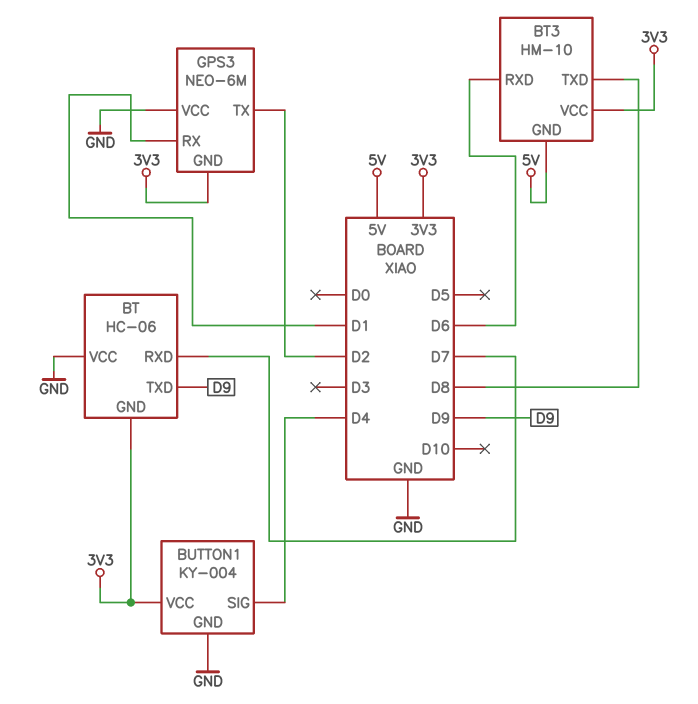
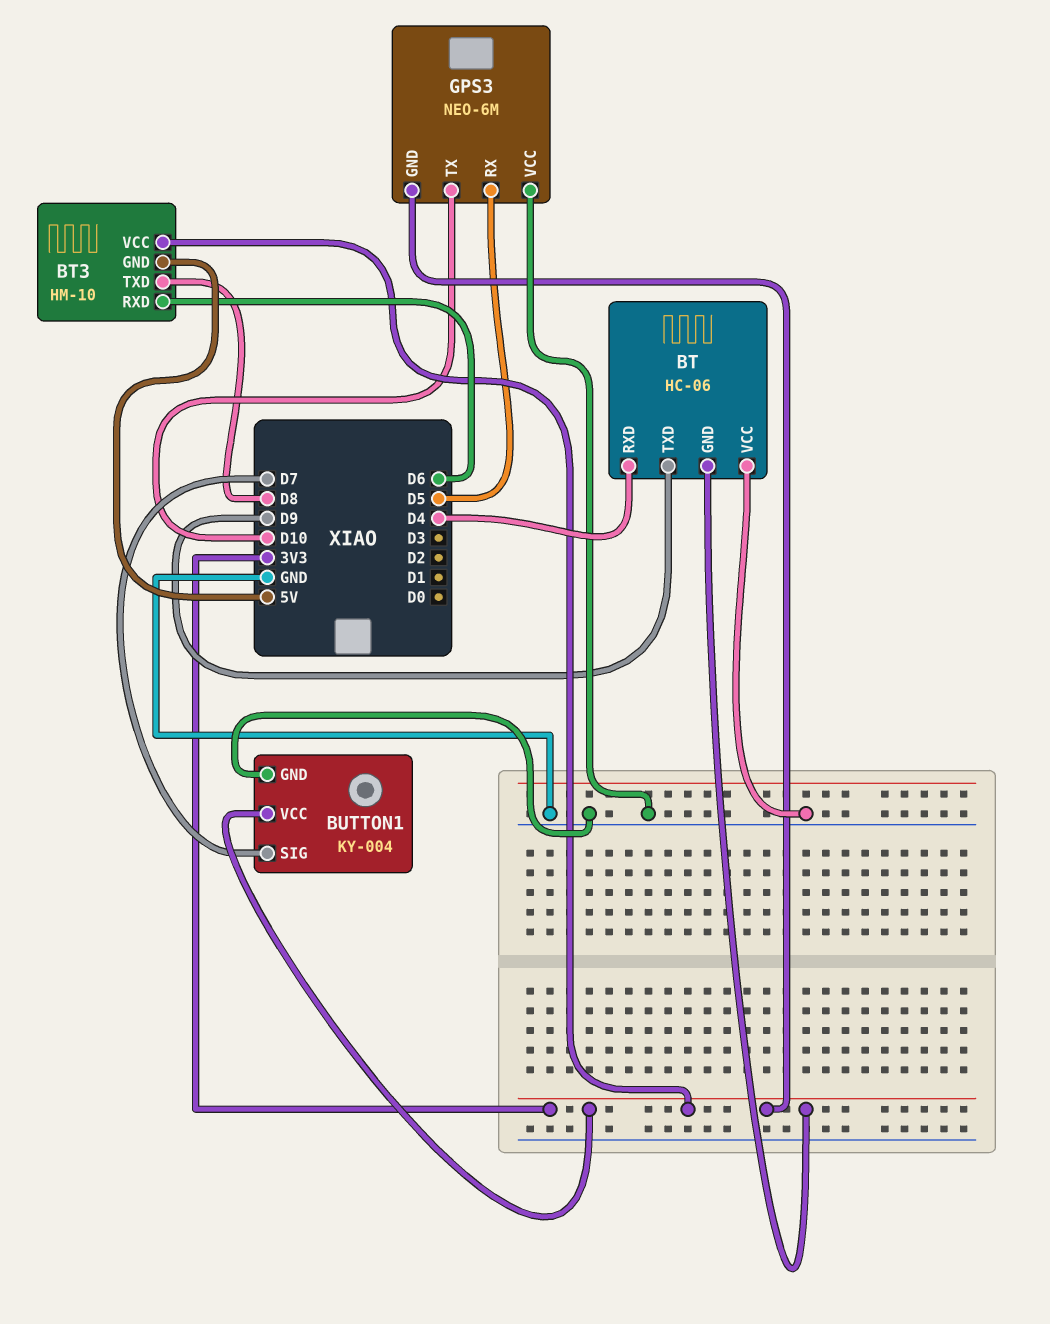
BT pin RXD: D7 -> D4
BUTTON1 pin SIG: D4 -> D7
GPS3 pin RX: D1 -> D5
GPS3 pin TX: D2 -> D10

